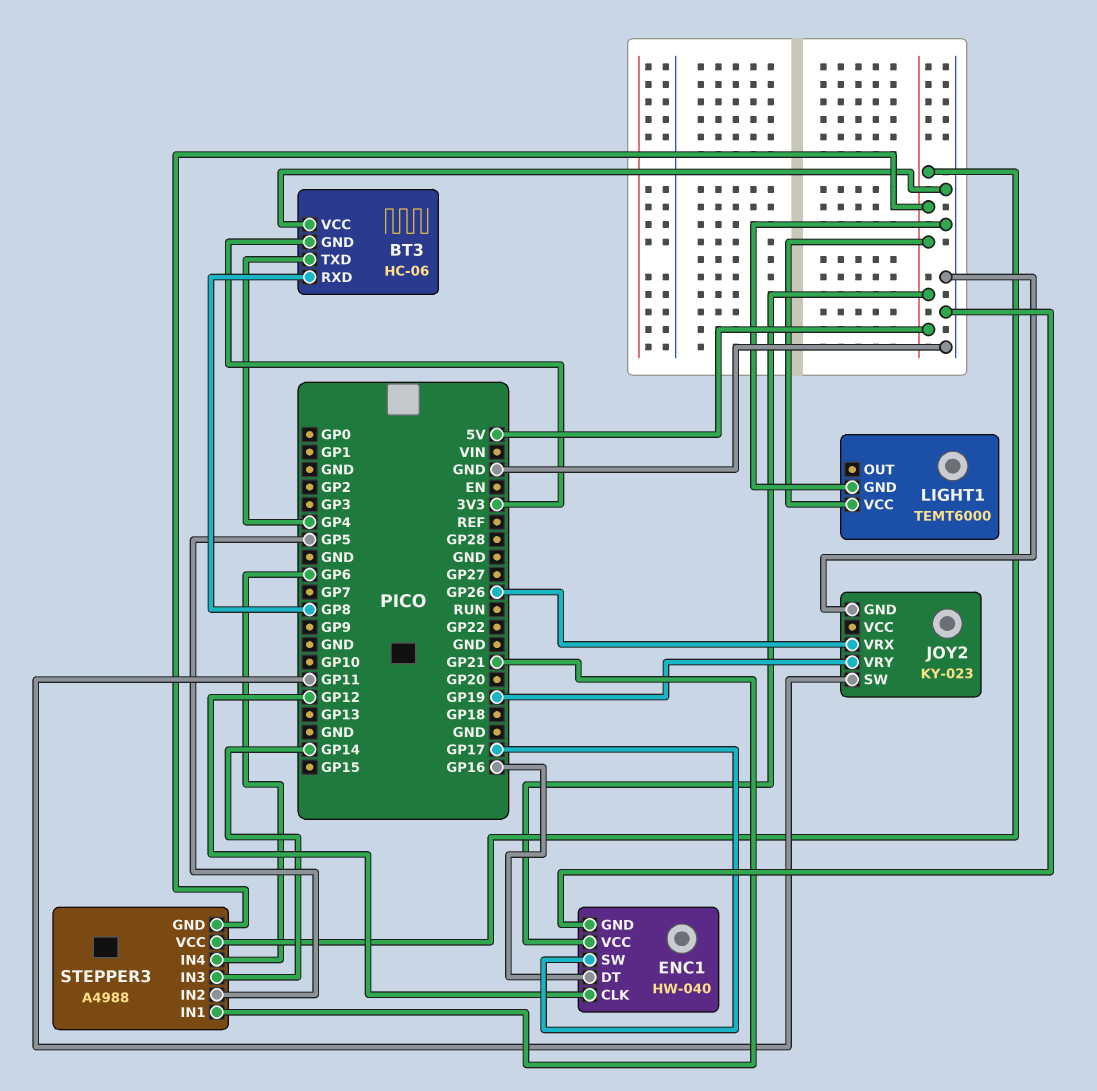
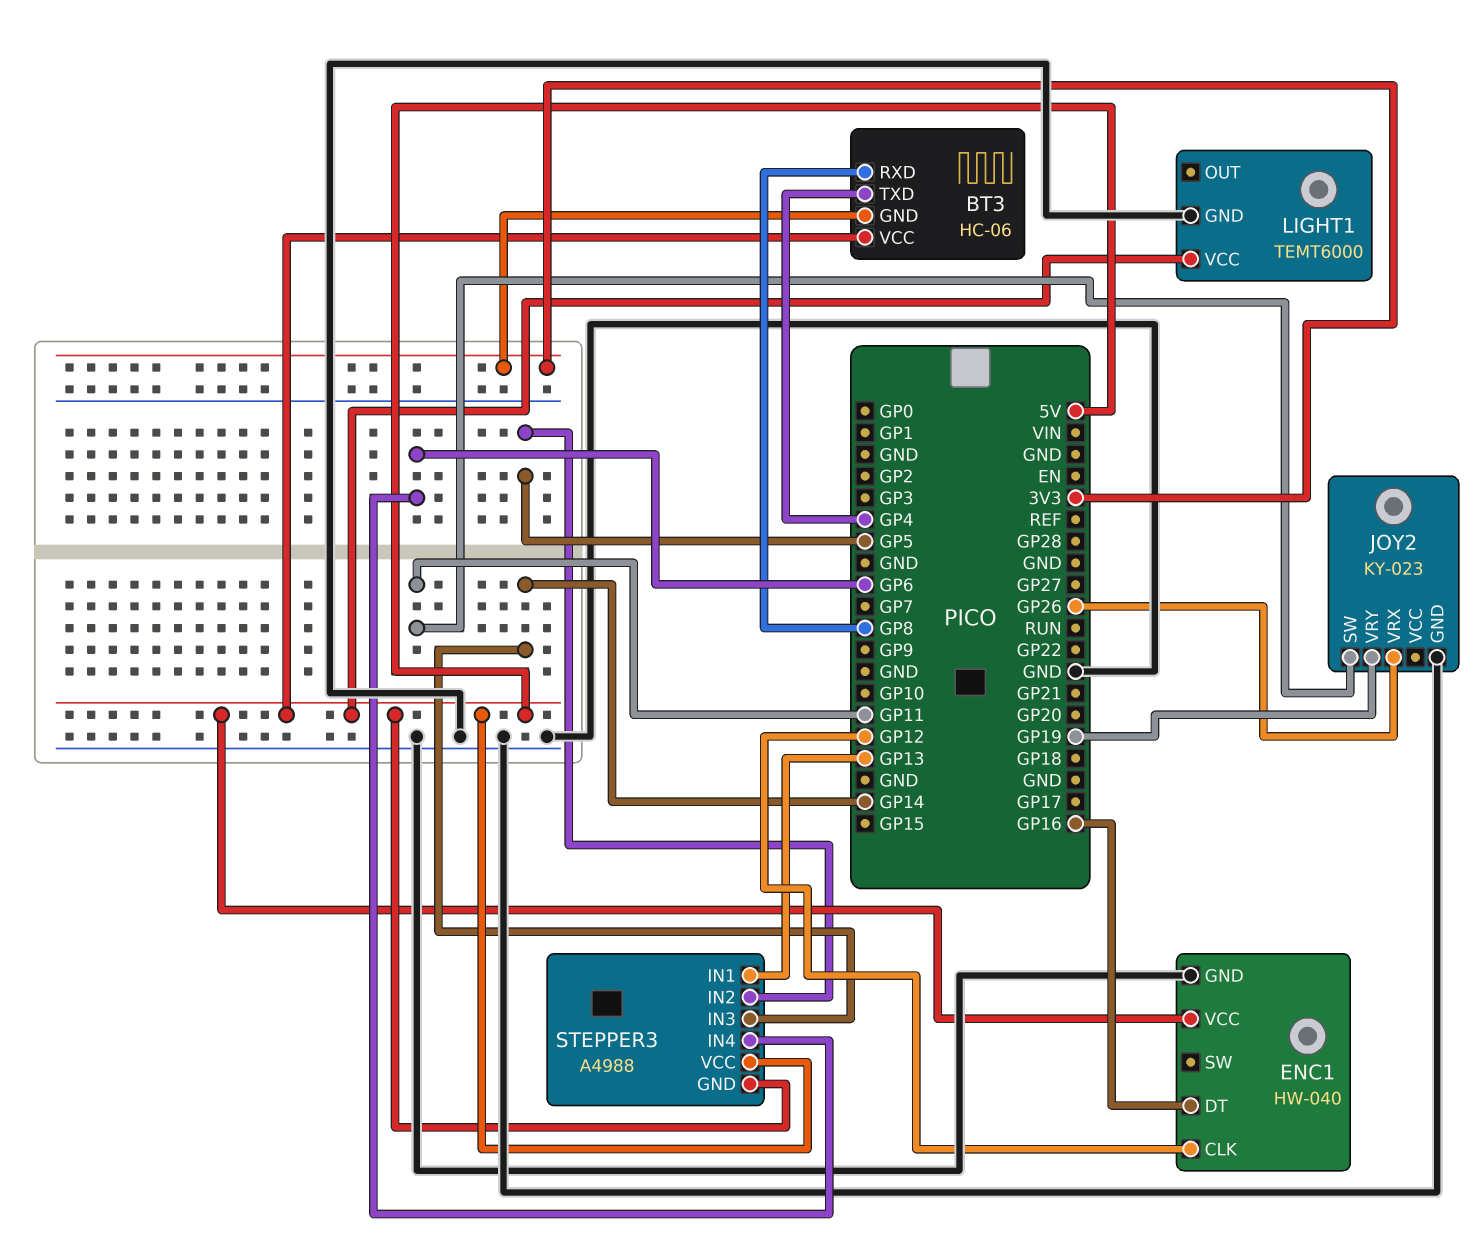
BT3 pin VCC: GND -> 5V
ENC1 pin SW: GP17 -> none
STEPPER3 pin IN1: GP21 -> GP13

